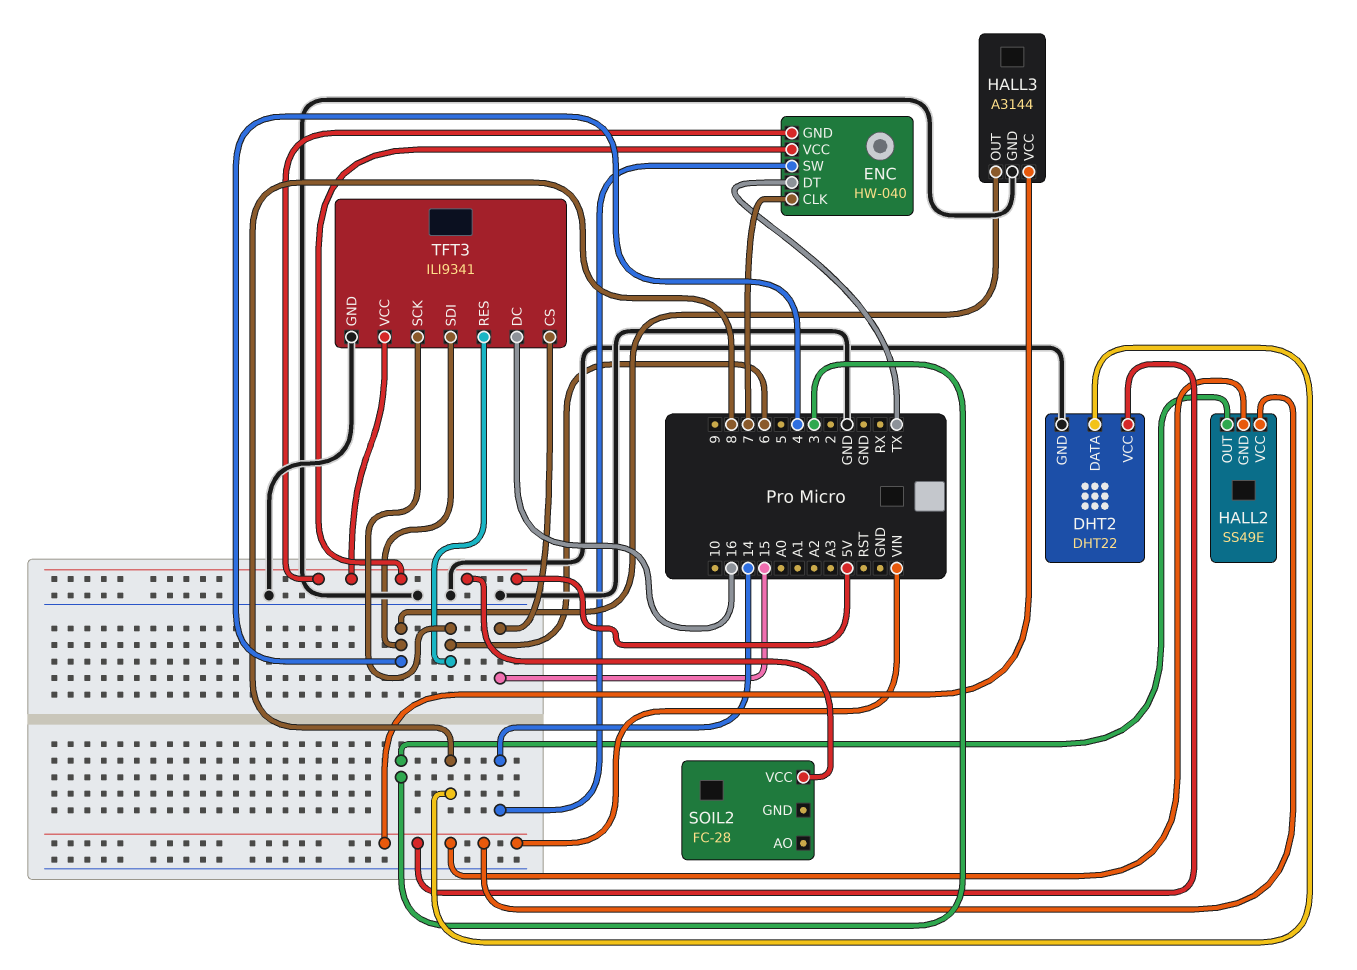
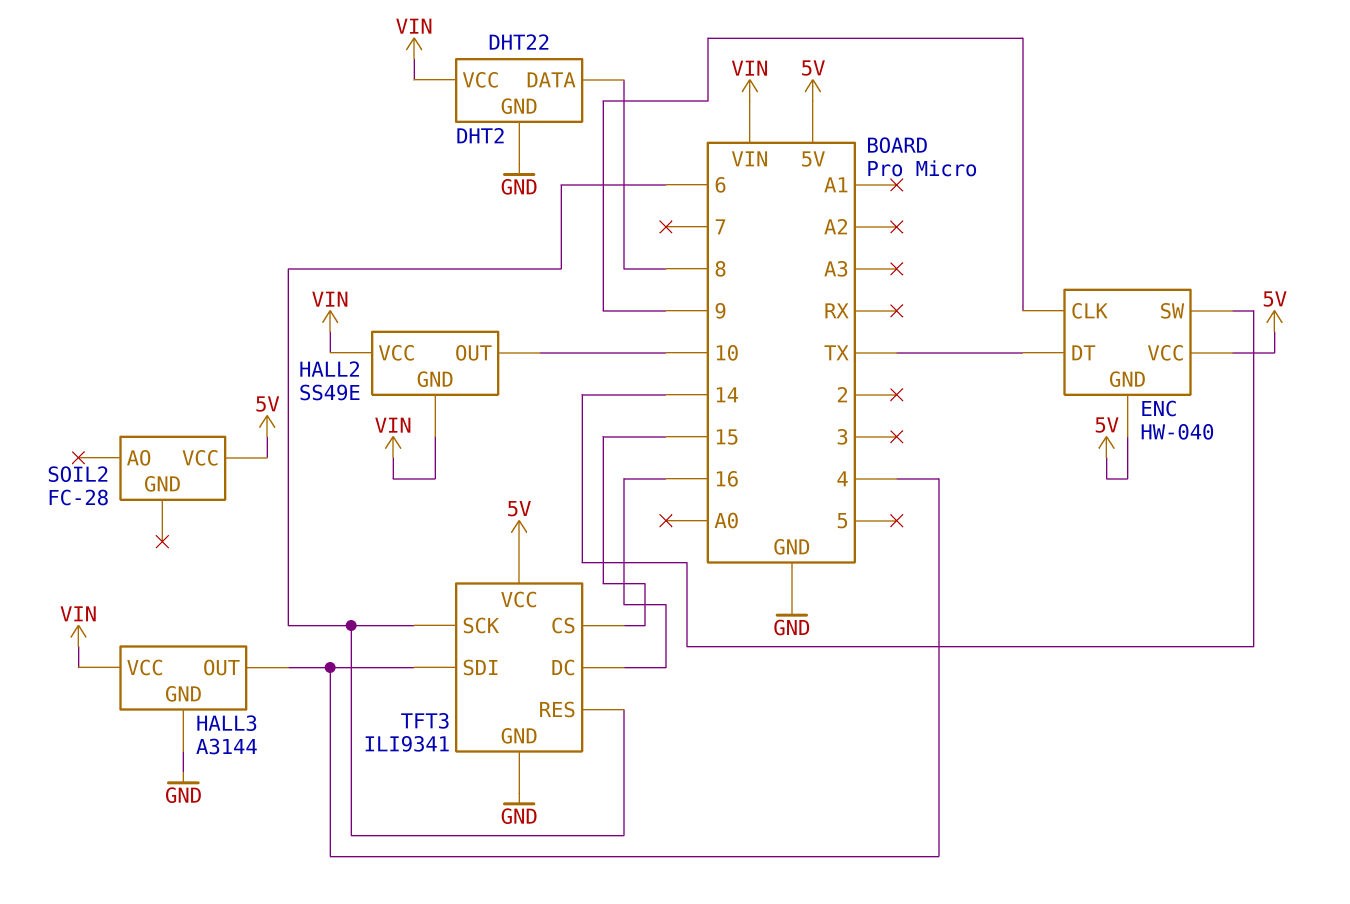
ENC pin CLK: 7 -> 9
HALL2 pin OUT: 3 -> 10

